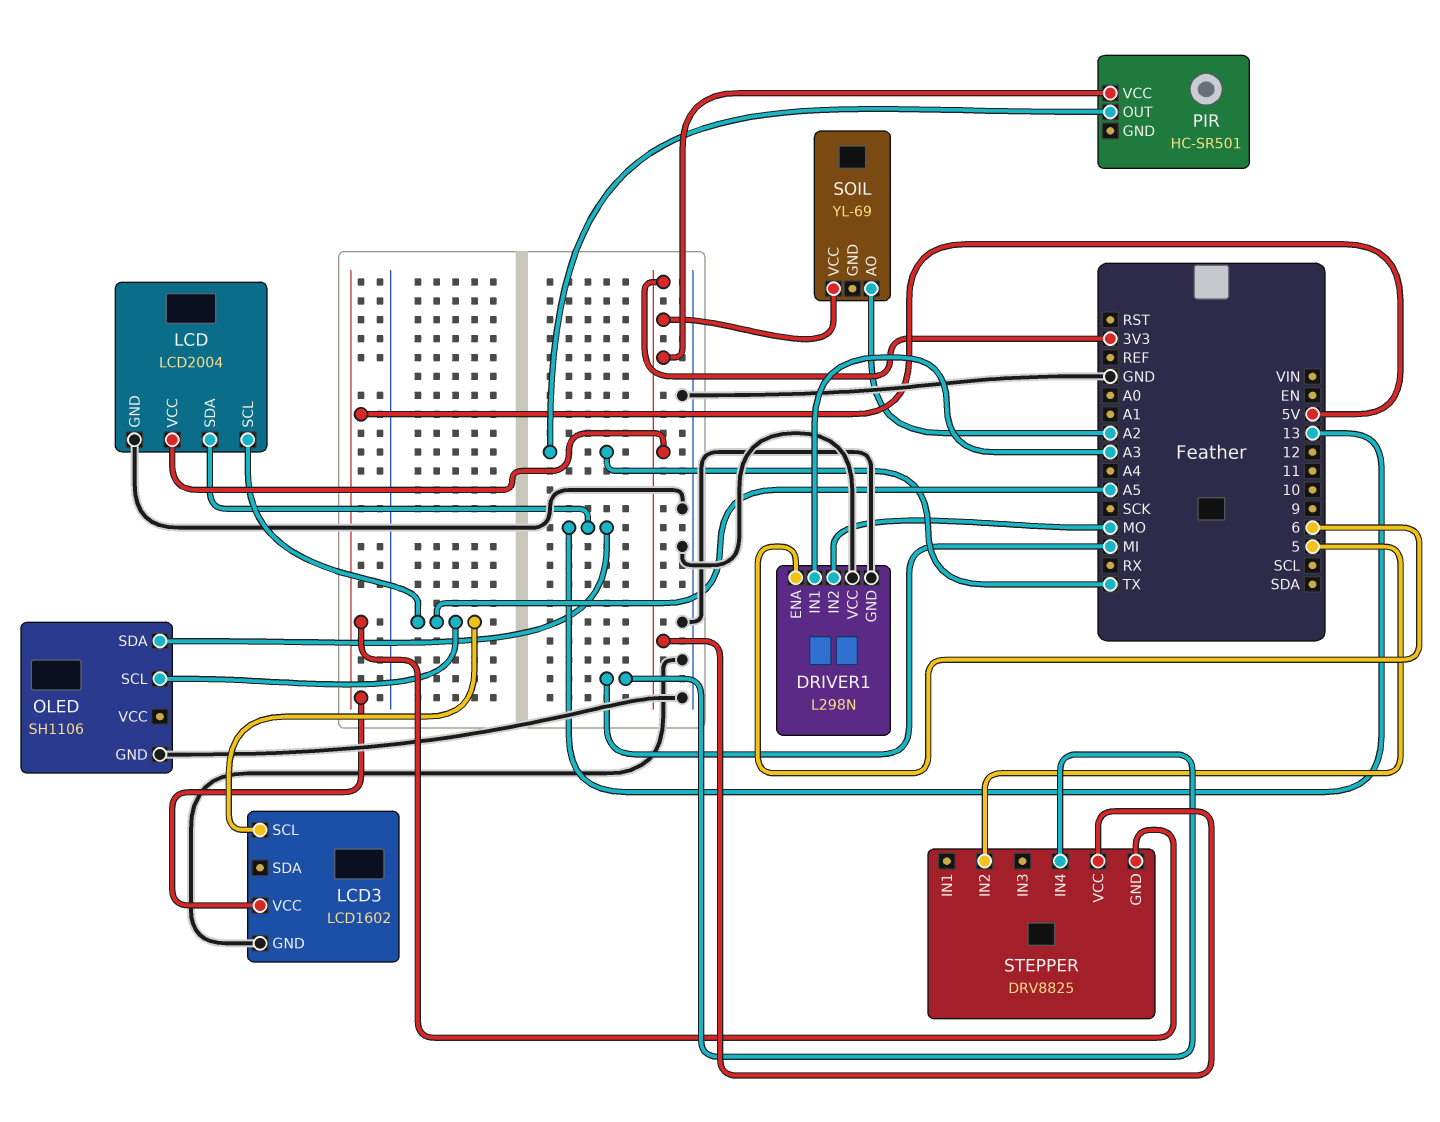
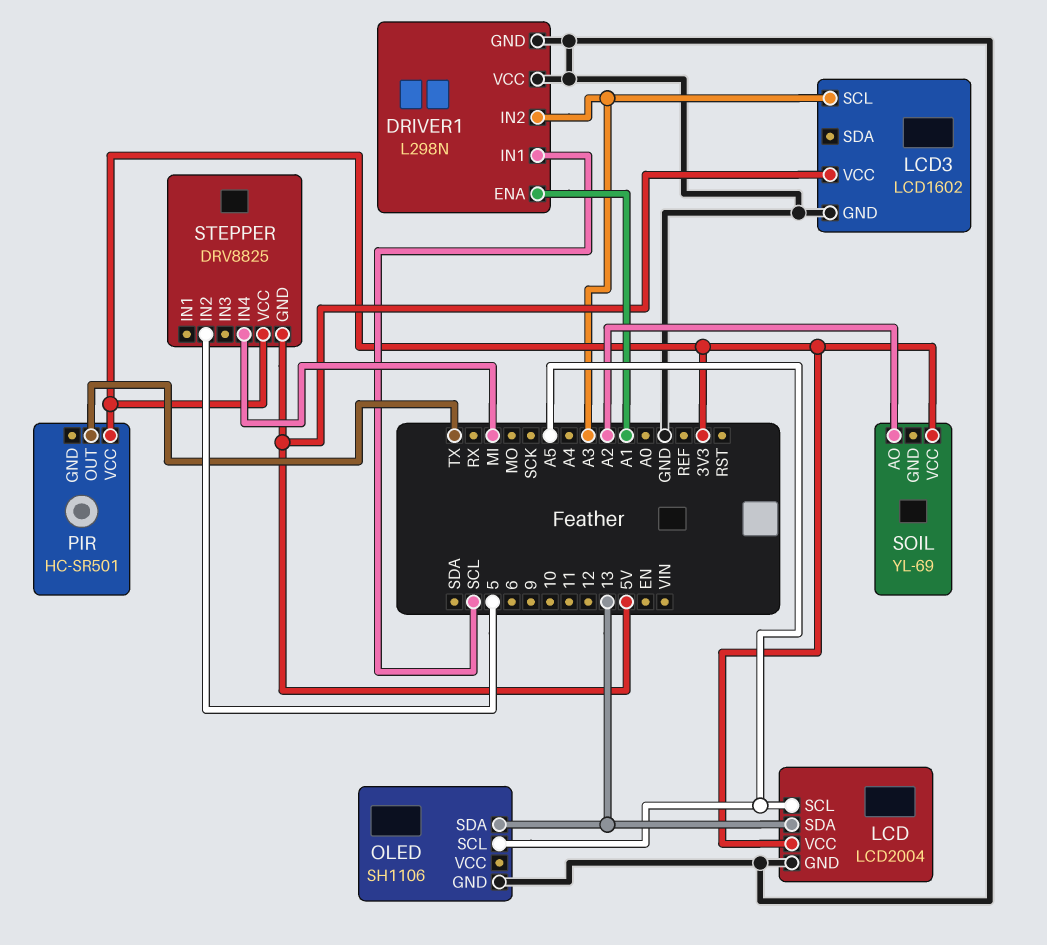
DRIVER1 pin ENA: 6 -> A1
DRIVER1 pin IN1: A3 -> SCL
DRIVER1 pin IN2: MO -> A3
LCD3 pin SCL: A5 -> A3

